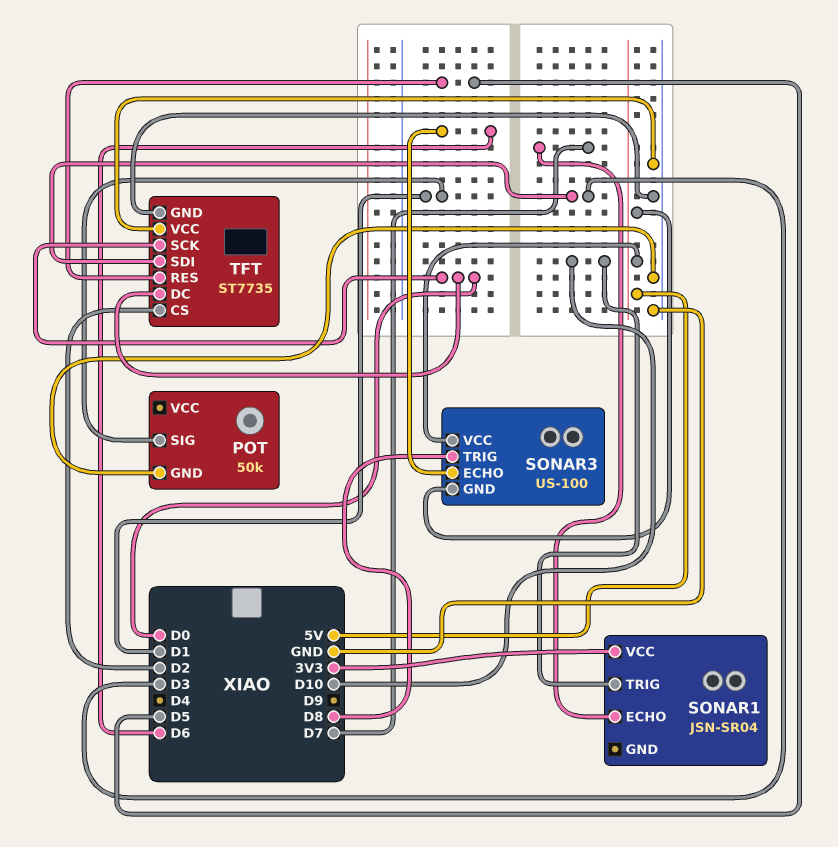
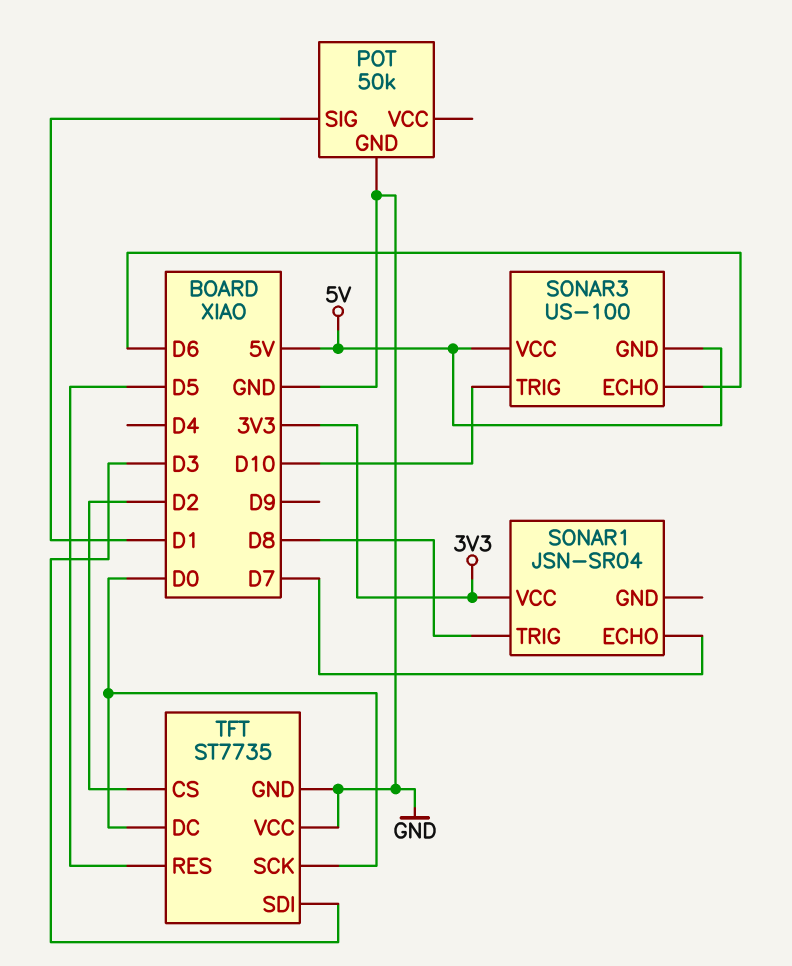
SONAR1 pin TRIG: D10 -> D8
SONAR3 pin TRIG: D8 -> D10

